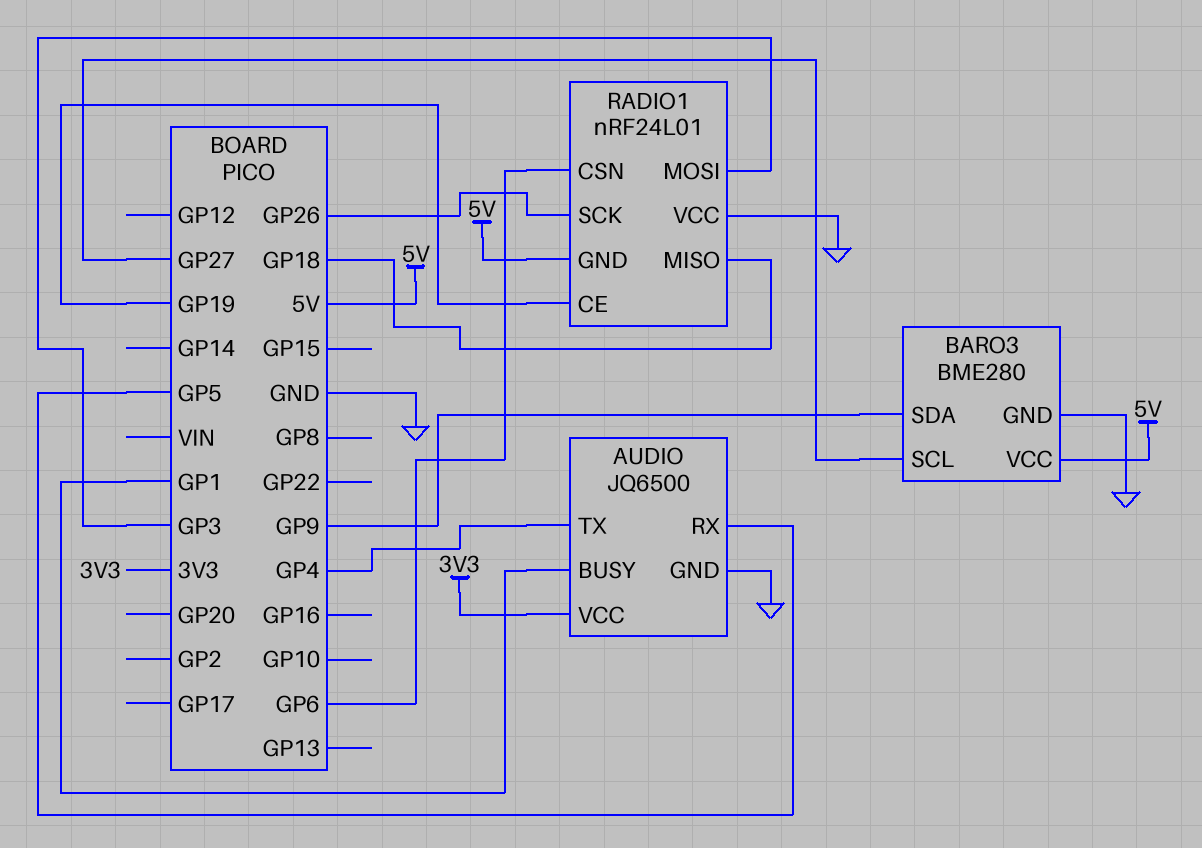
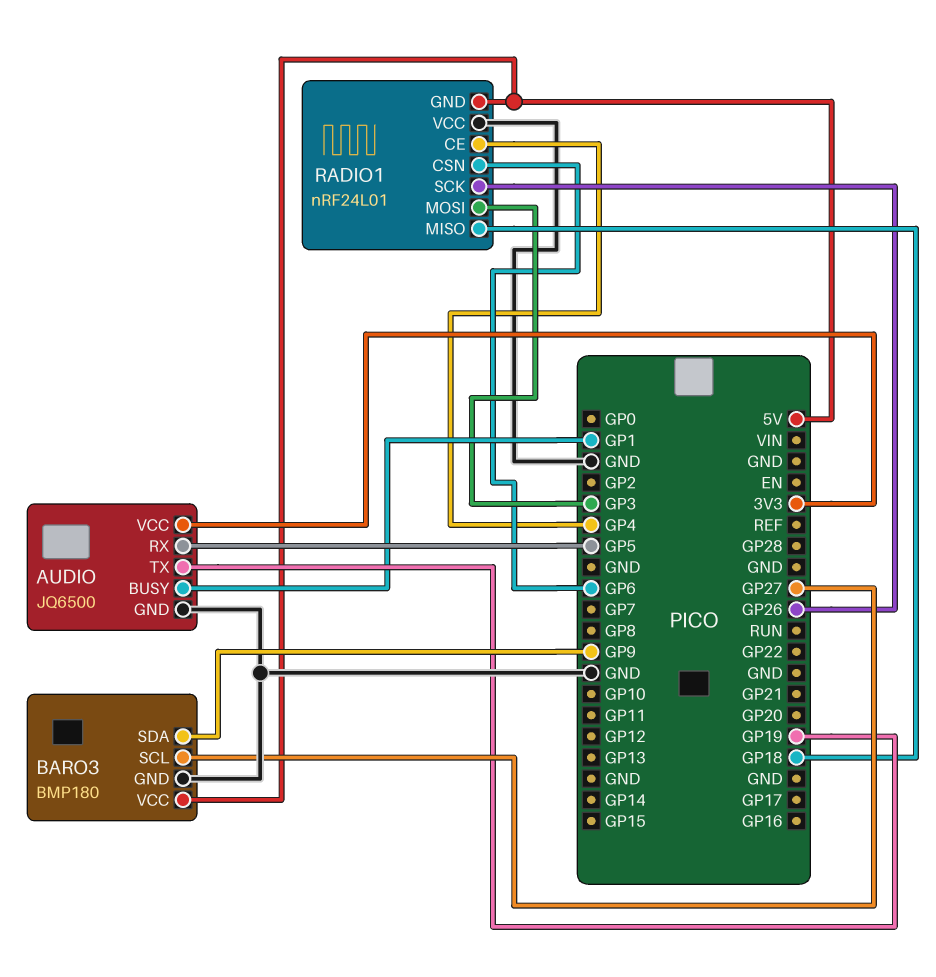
AUDIO pin TX: GP4 -> GP19
BARO3: BME280 -> BMP180
RADIO1 pin CE: GP19 -> GP4

